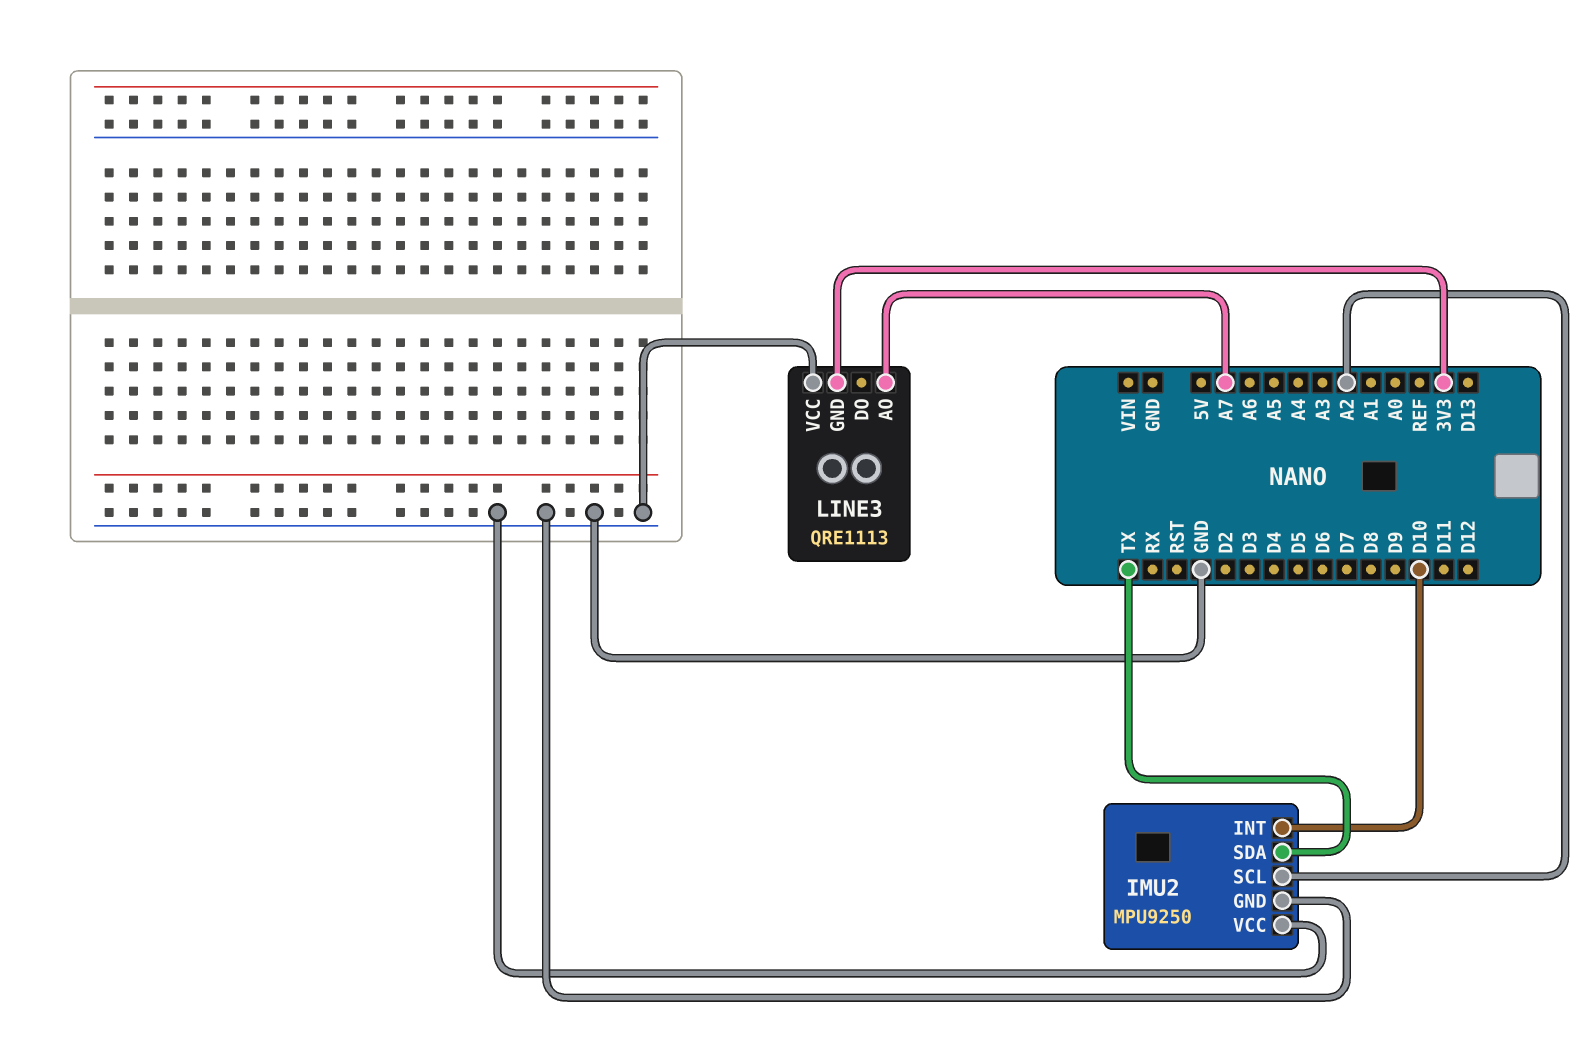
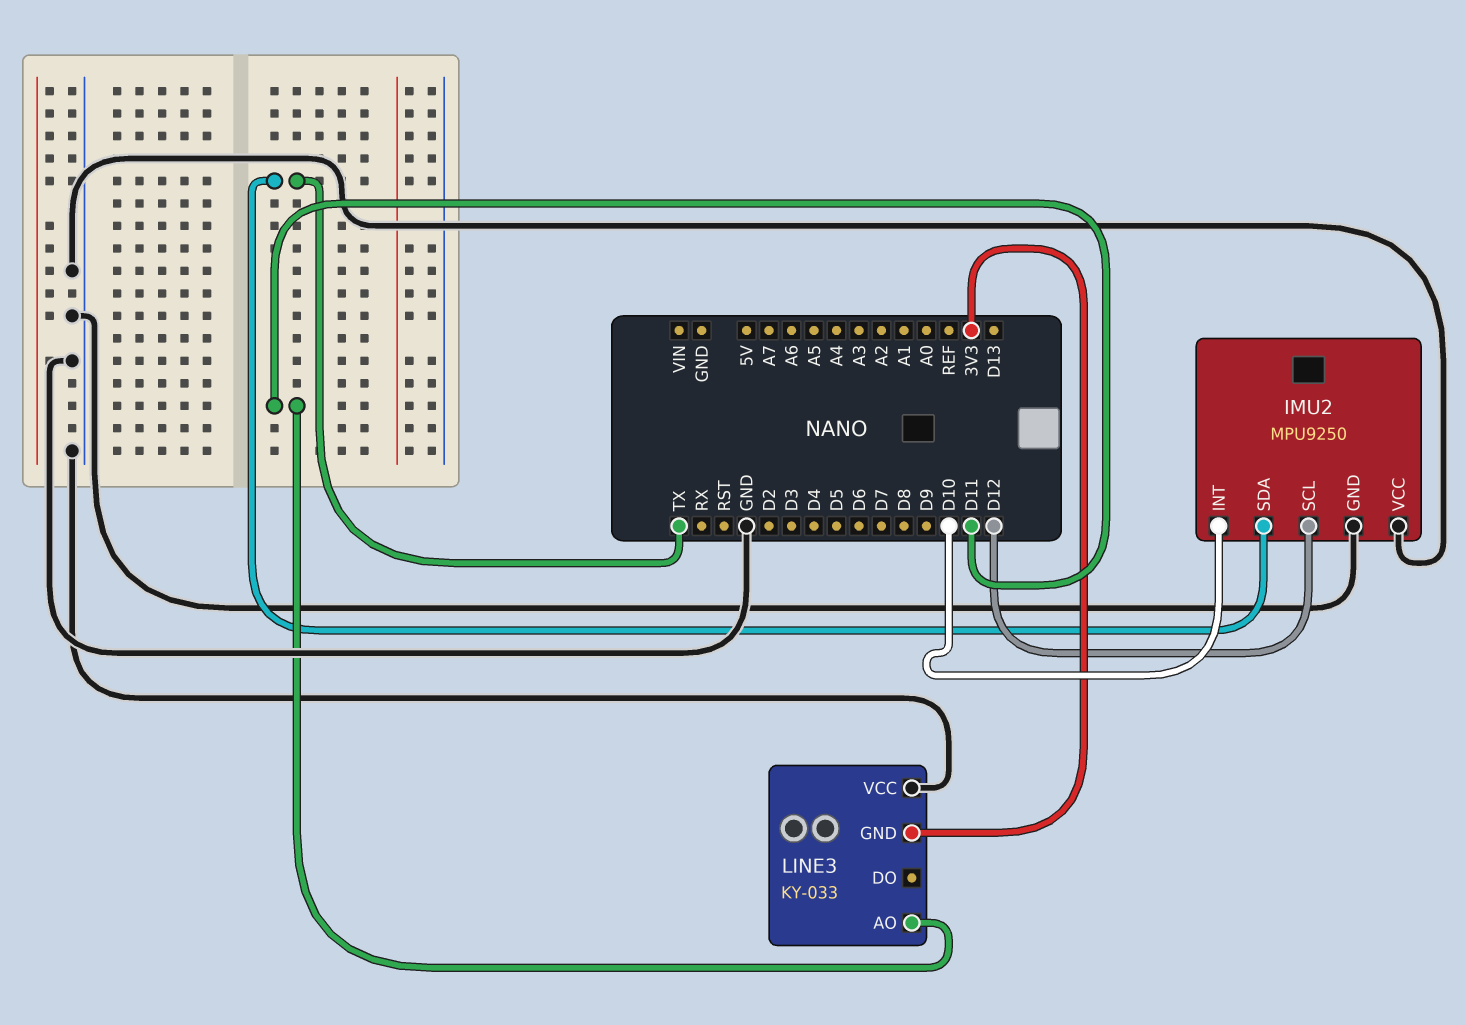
IMU2 pin SCL: A2 -> D12
LINE3: QRE1113 -> KY-033
LINE3 pin AO: A7 -> D11

